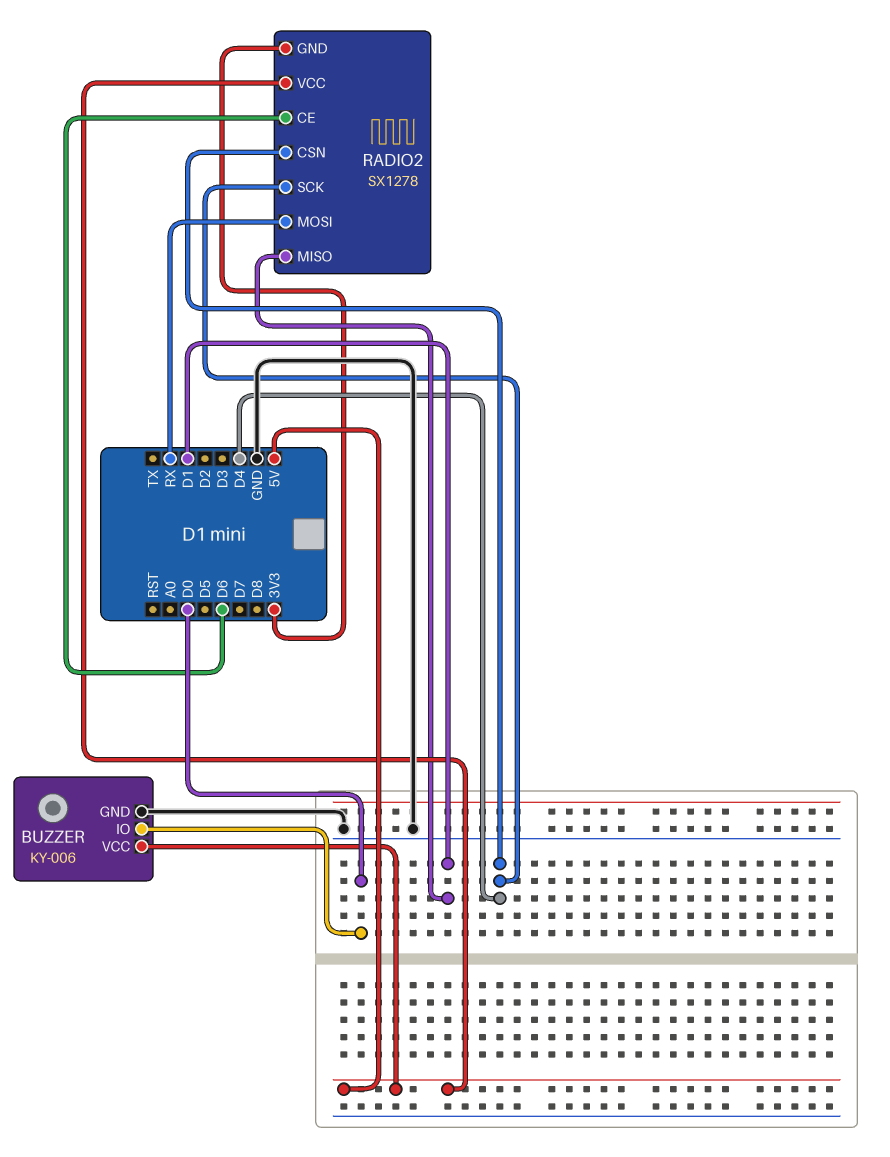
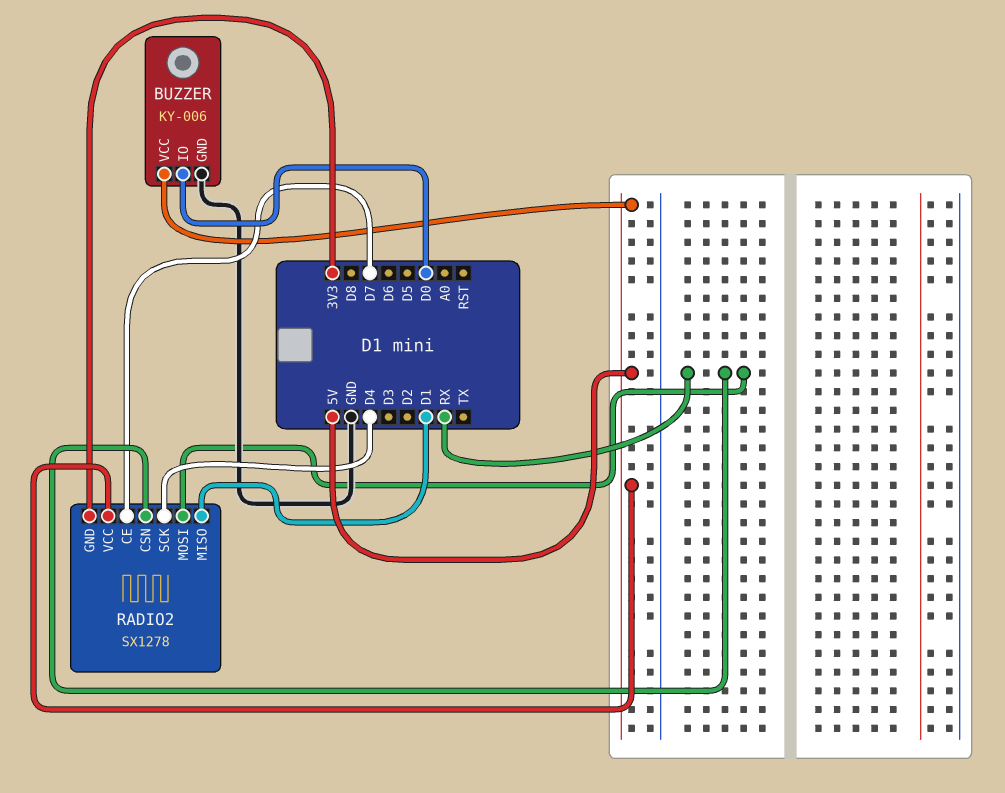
RADIO2 pin CE: D6 -> D7
RADIO2 pin CSN: D4 -> RX

